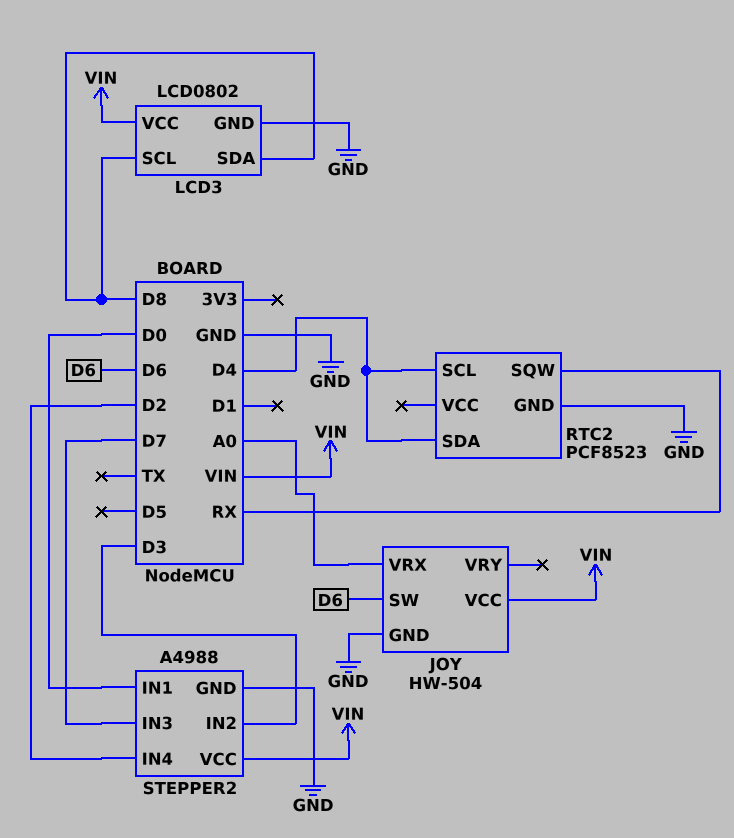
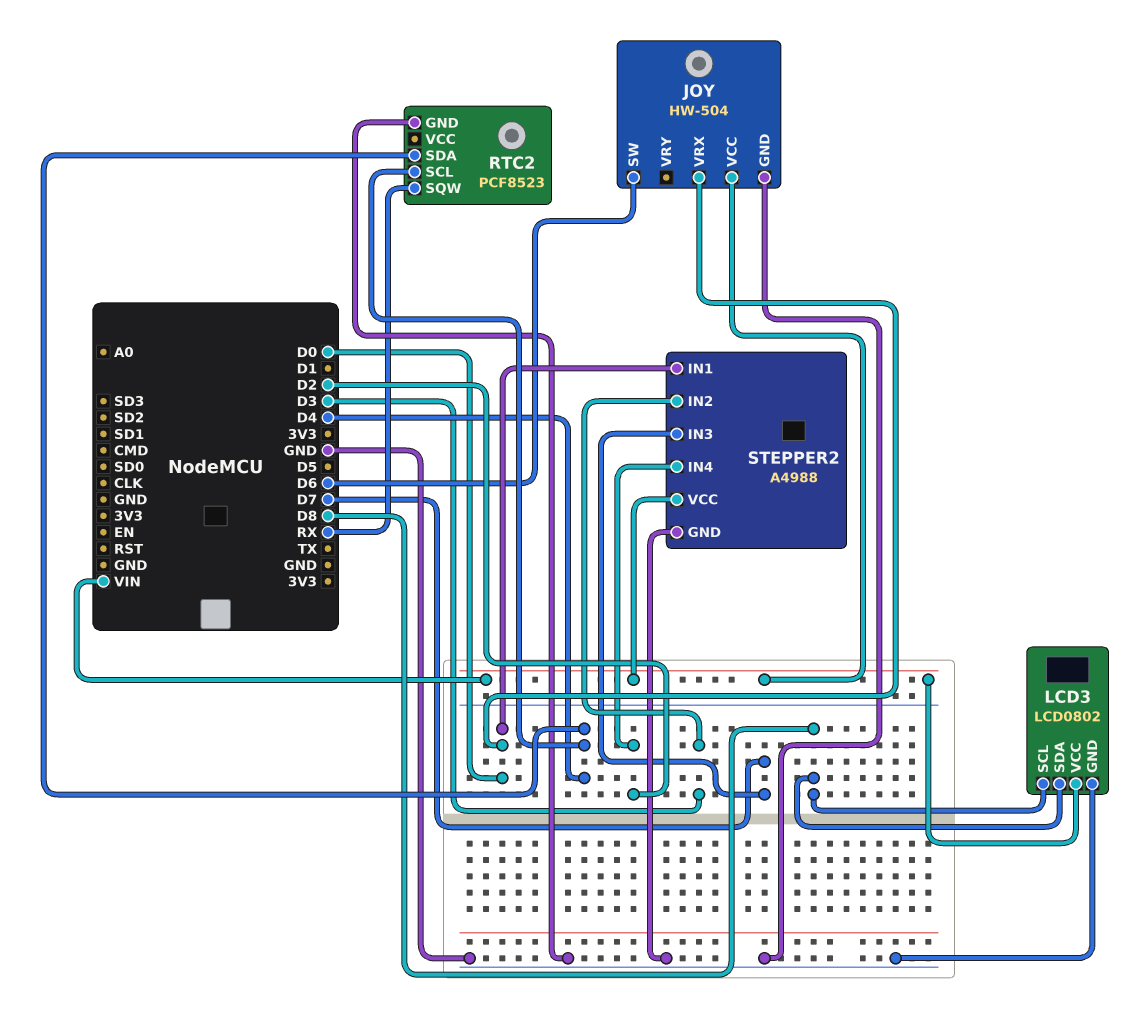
JOY pin VRX: A0 -> D0

